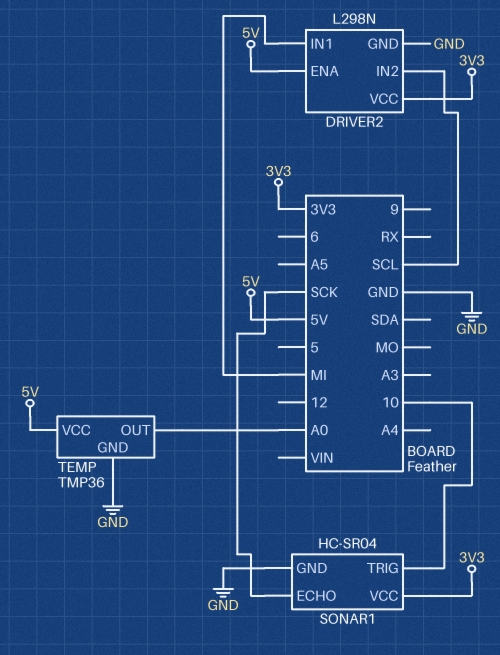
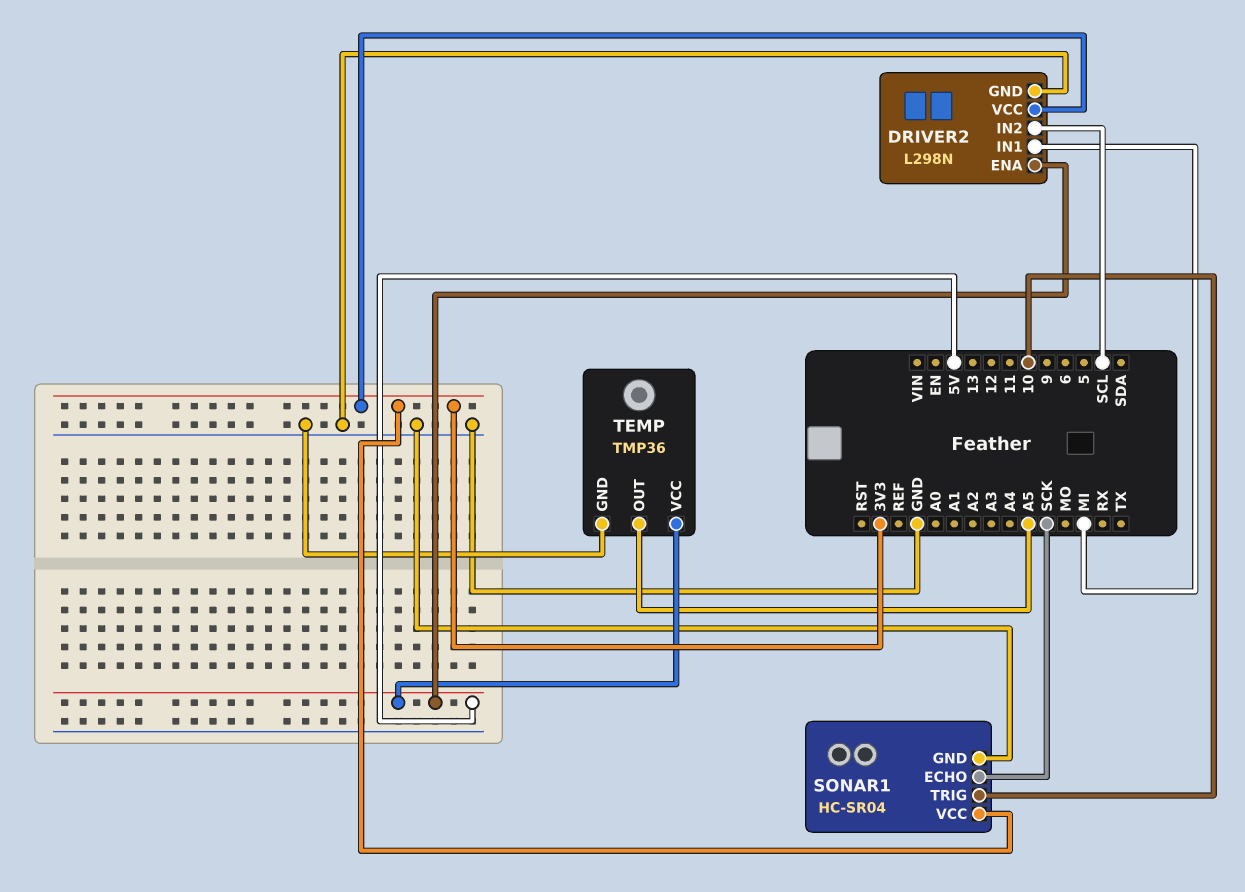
TEMP pin OUT: A0 -> A5

